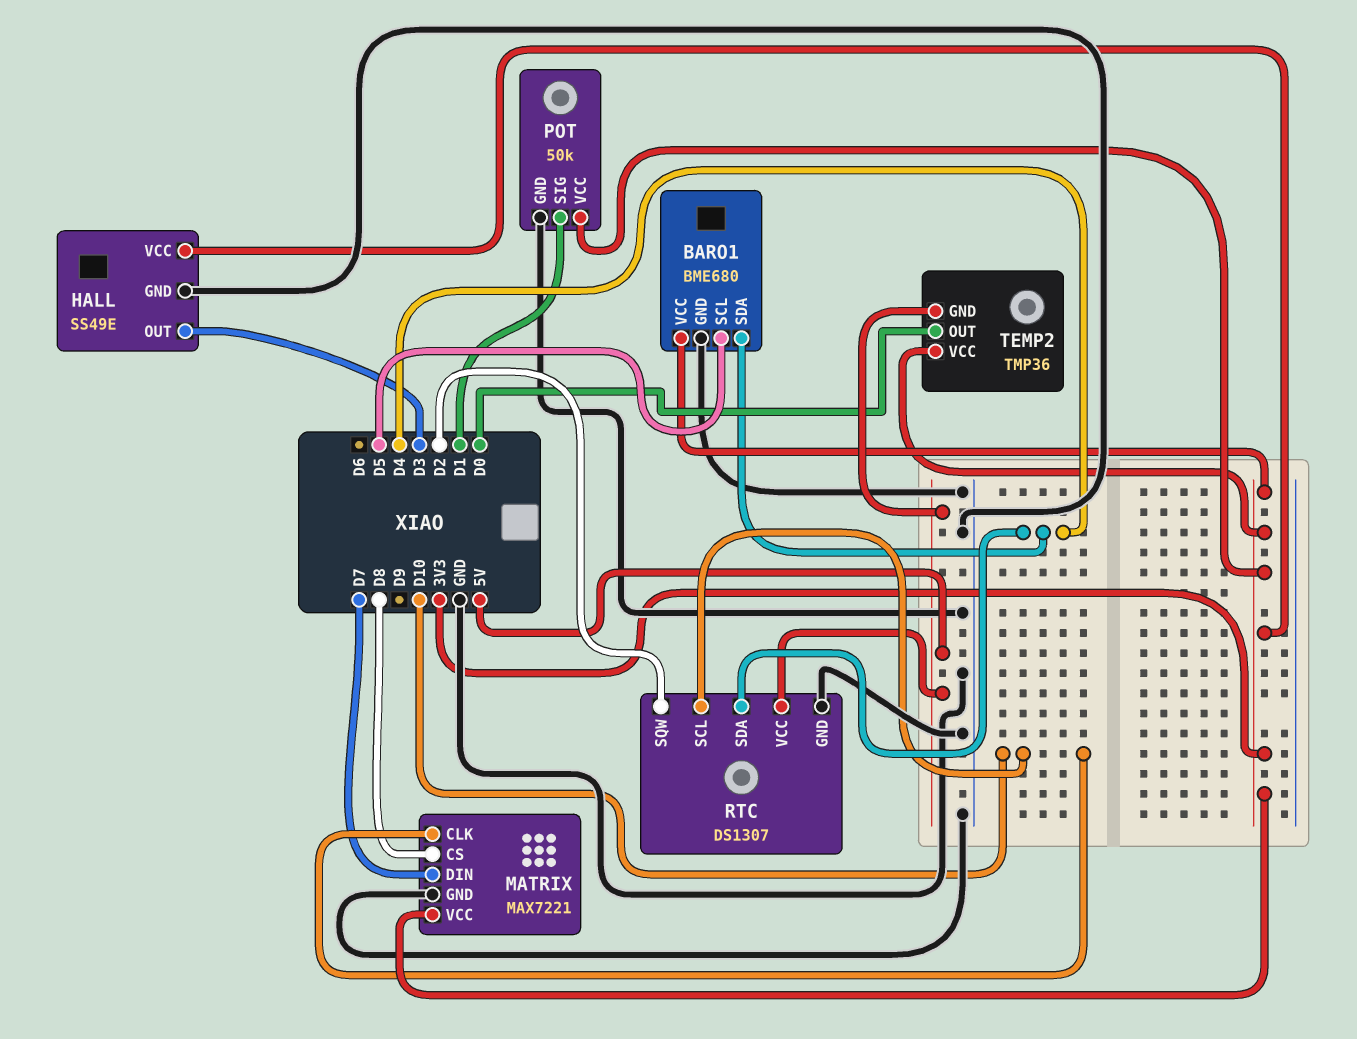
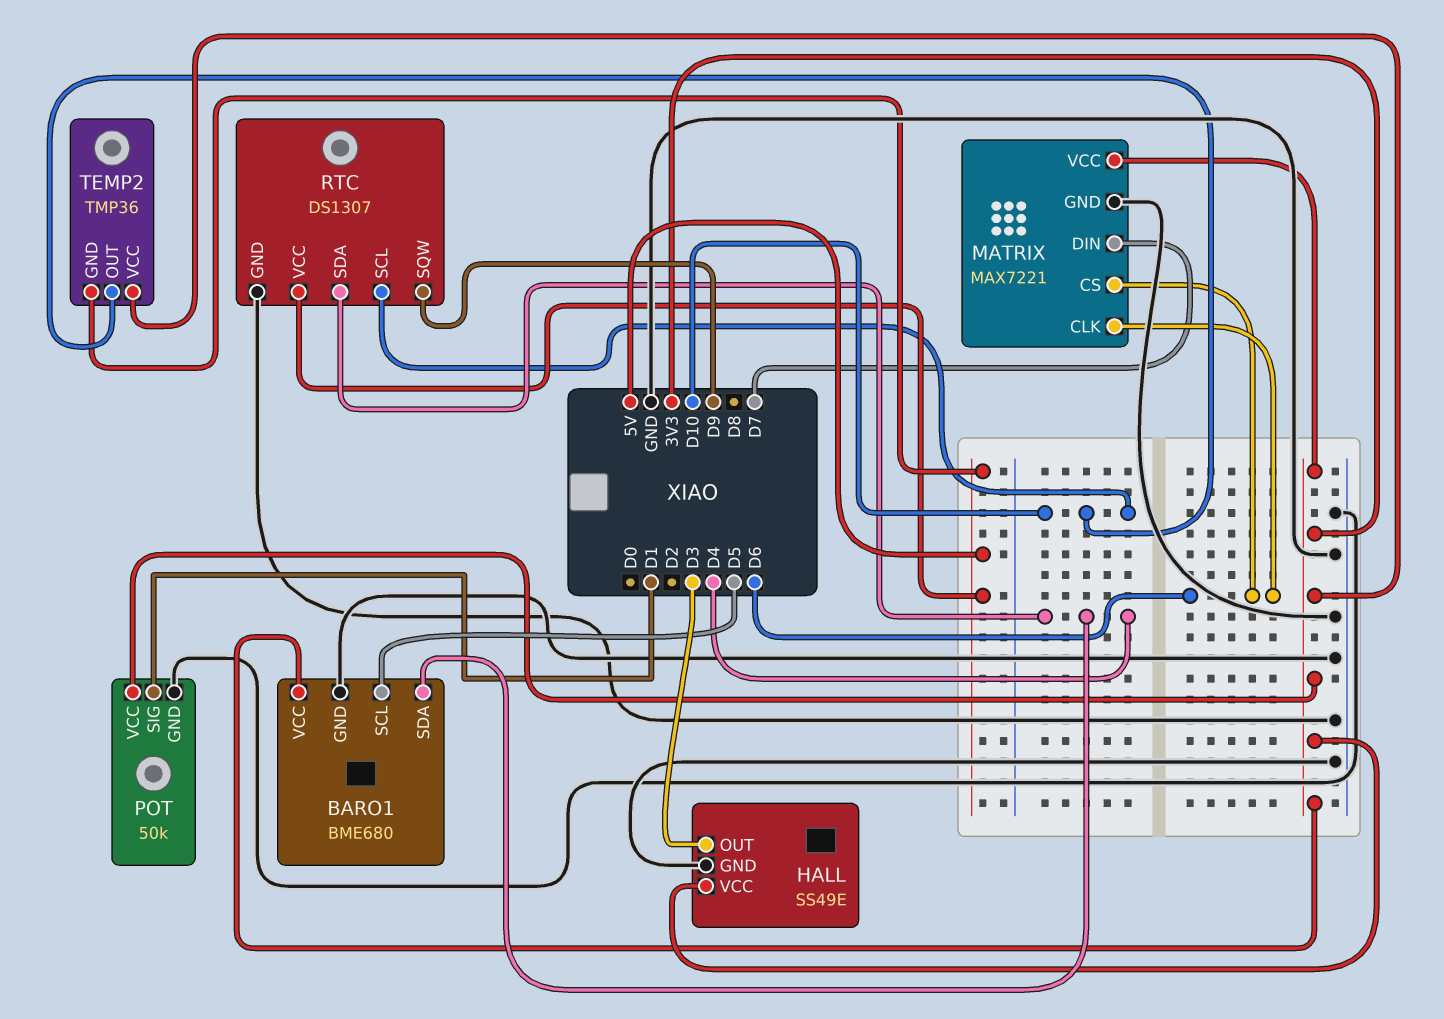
MATRIX pin CLK: D10 -> D6
MATRIX pin CS: D8 -> D6
RTC pin SQW: D2 -> D9
TEMP2 pin OUT: D0 -> D10

